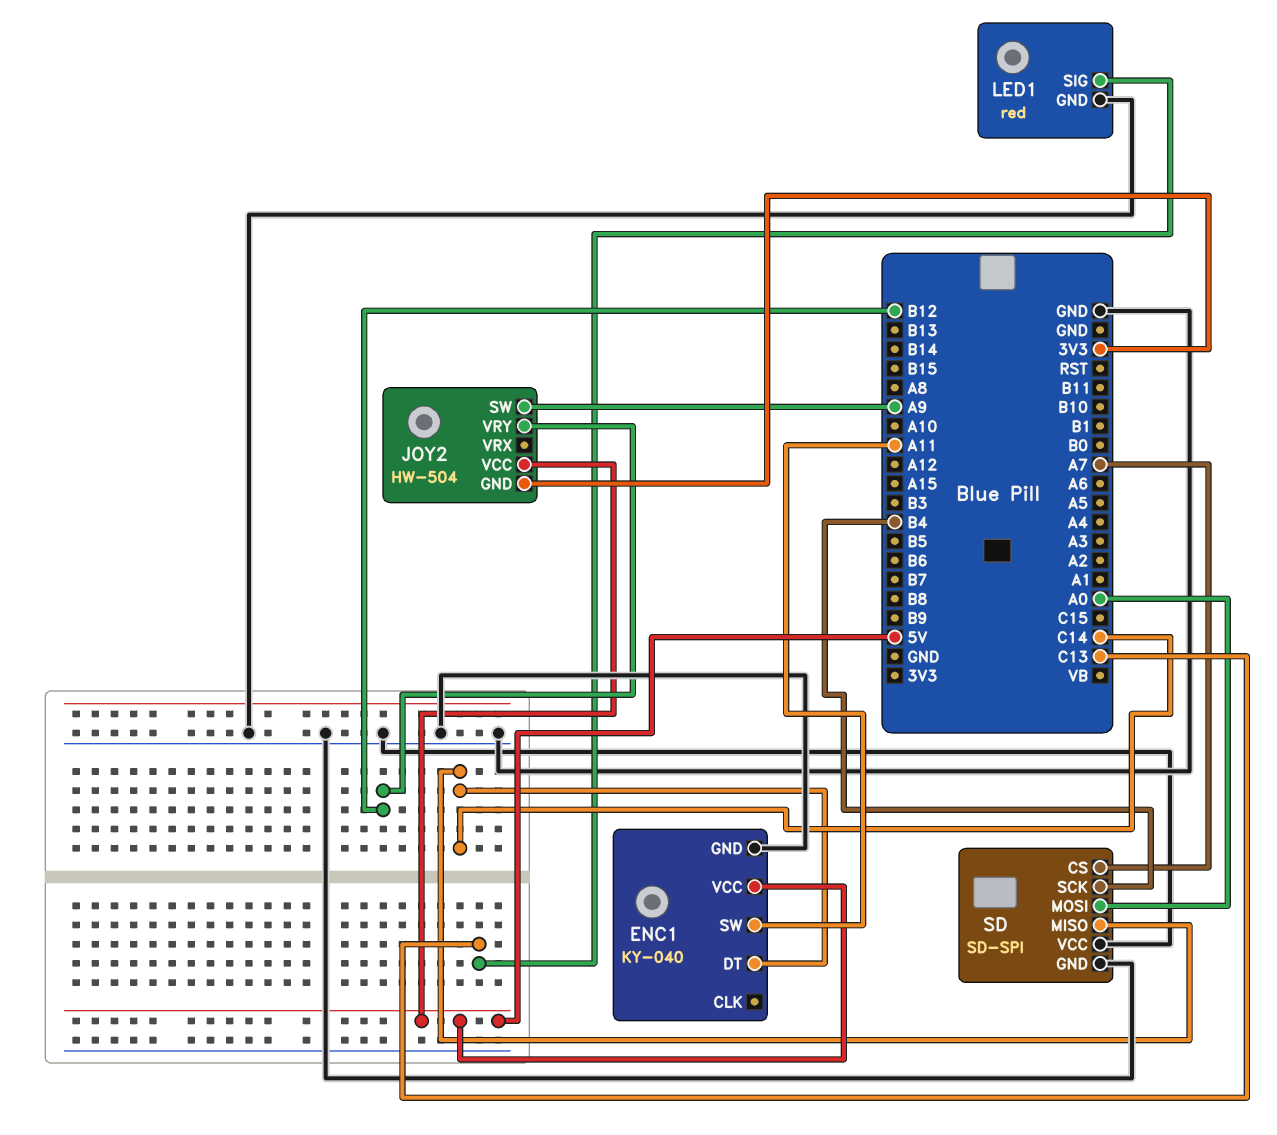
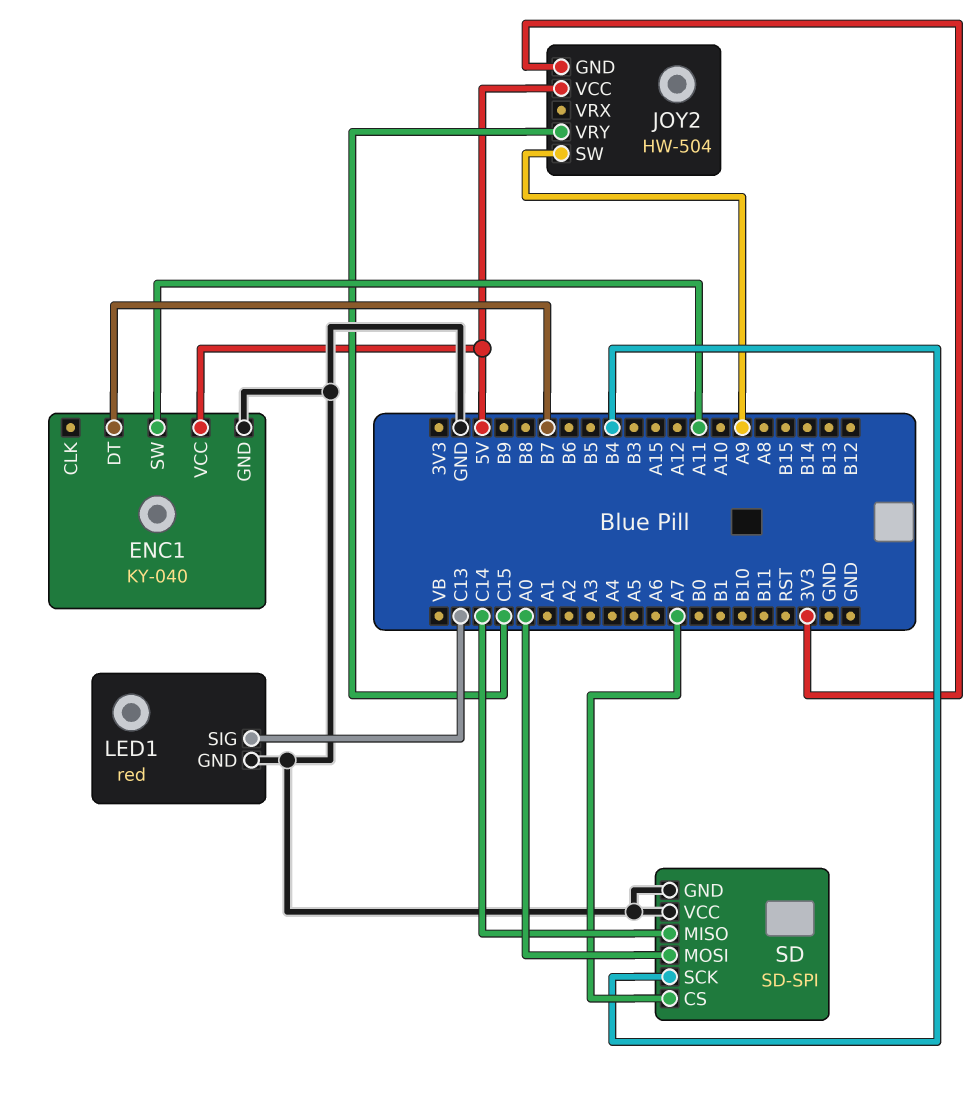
ENC1 pin DT: C14 -> B7
JOY2 pin VRY: B12 -> C15

